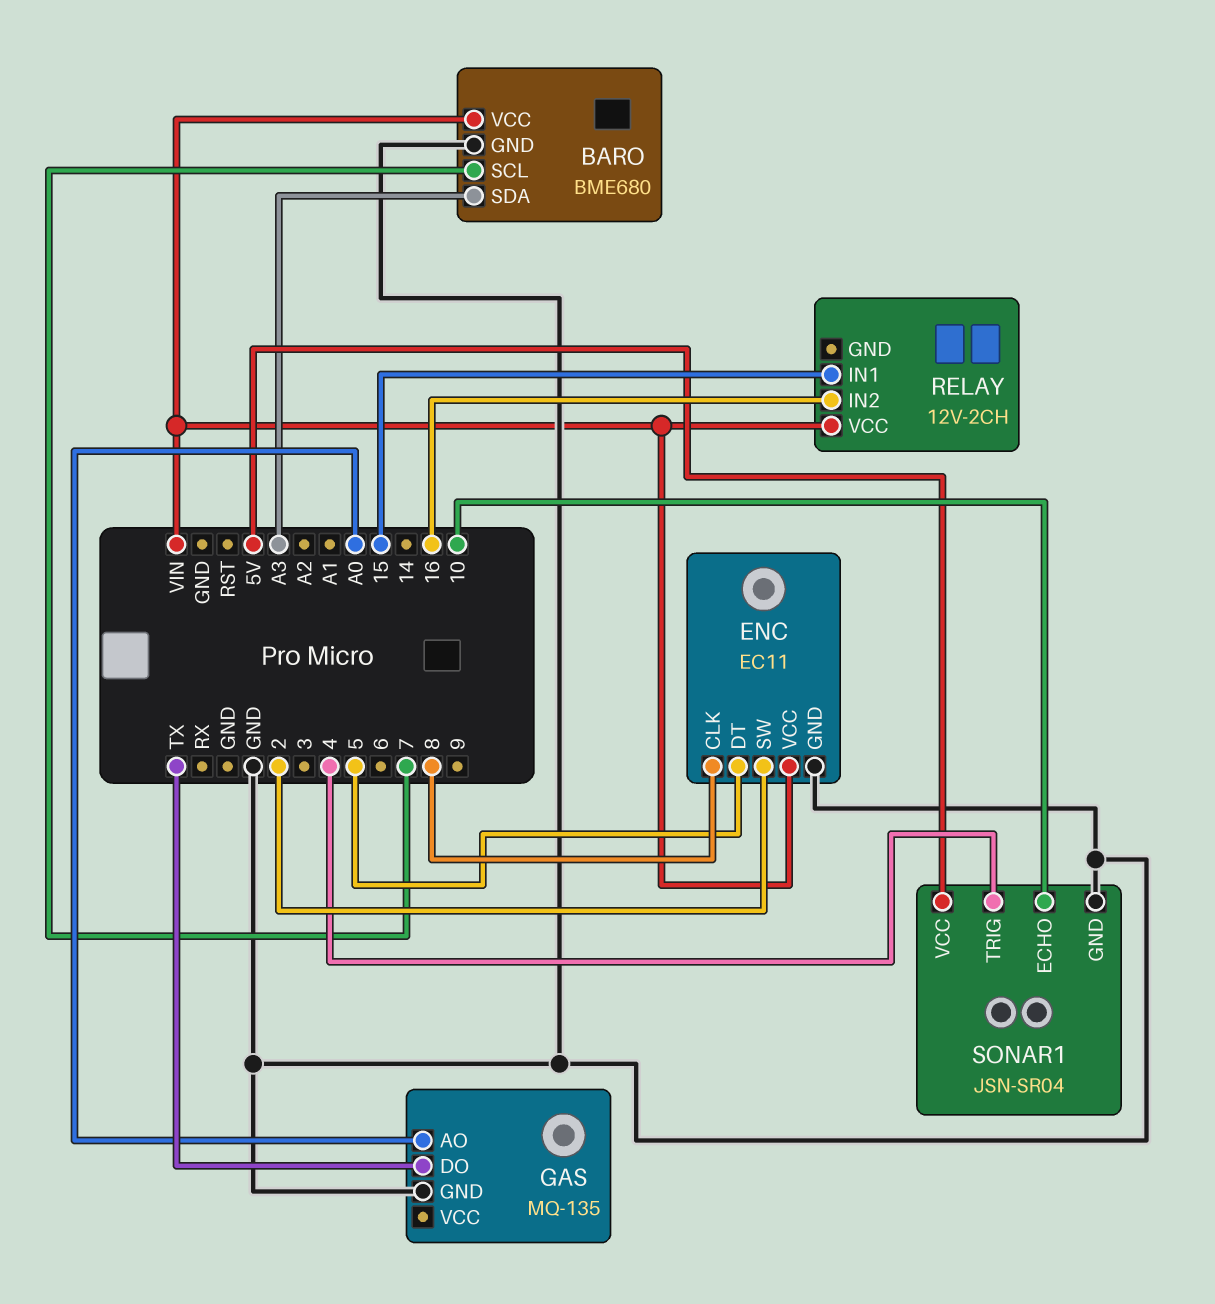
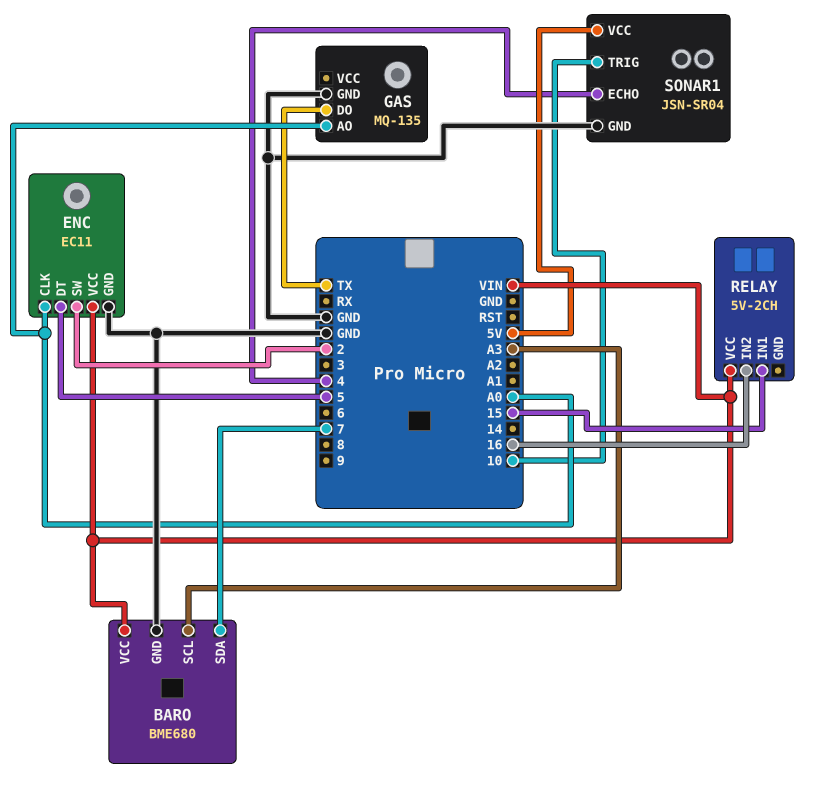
BARO pin SCL: 7 -> A3
BARO pin SDA: A3 -> 7
ENC pin CLK: 8 -> A0
RELAY: 12V-2CH -> 5V-2CH
SONAR1 pin ECHO: 10 -> 4
SONAR1 pin TRIG: 4 -> 10

